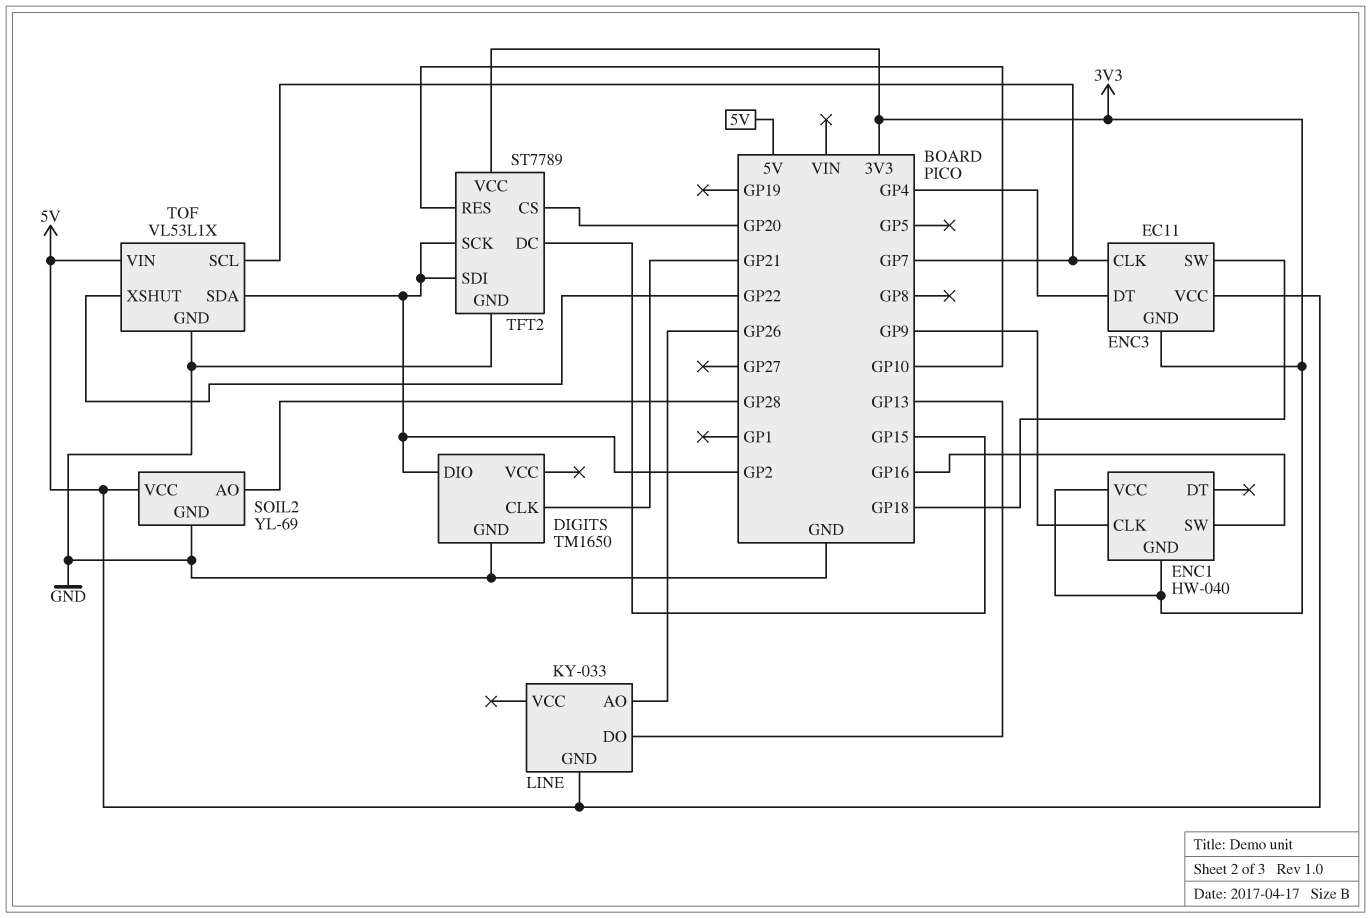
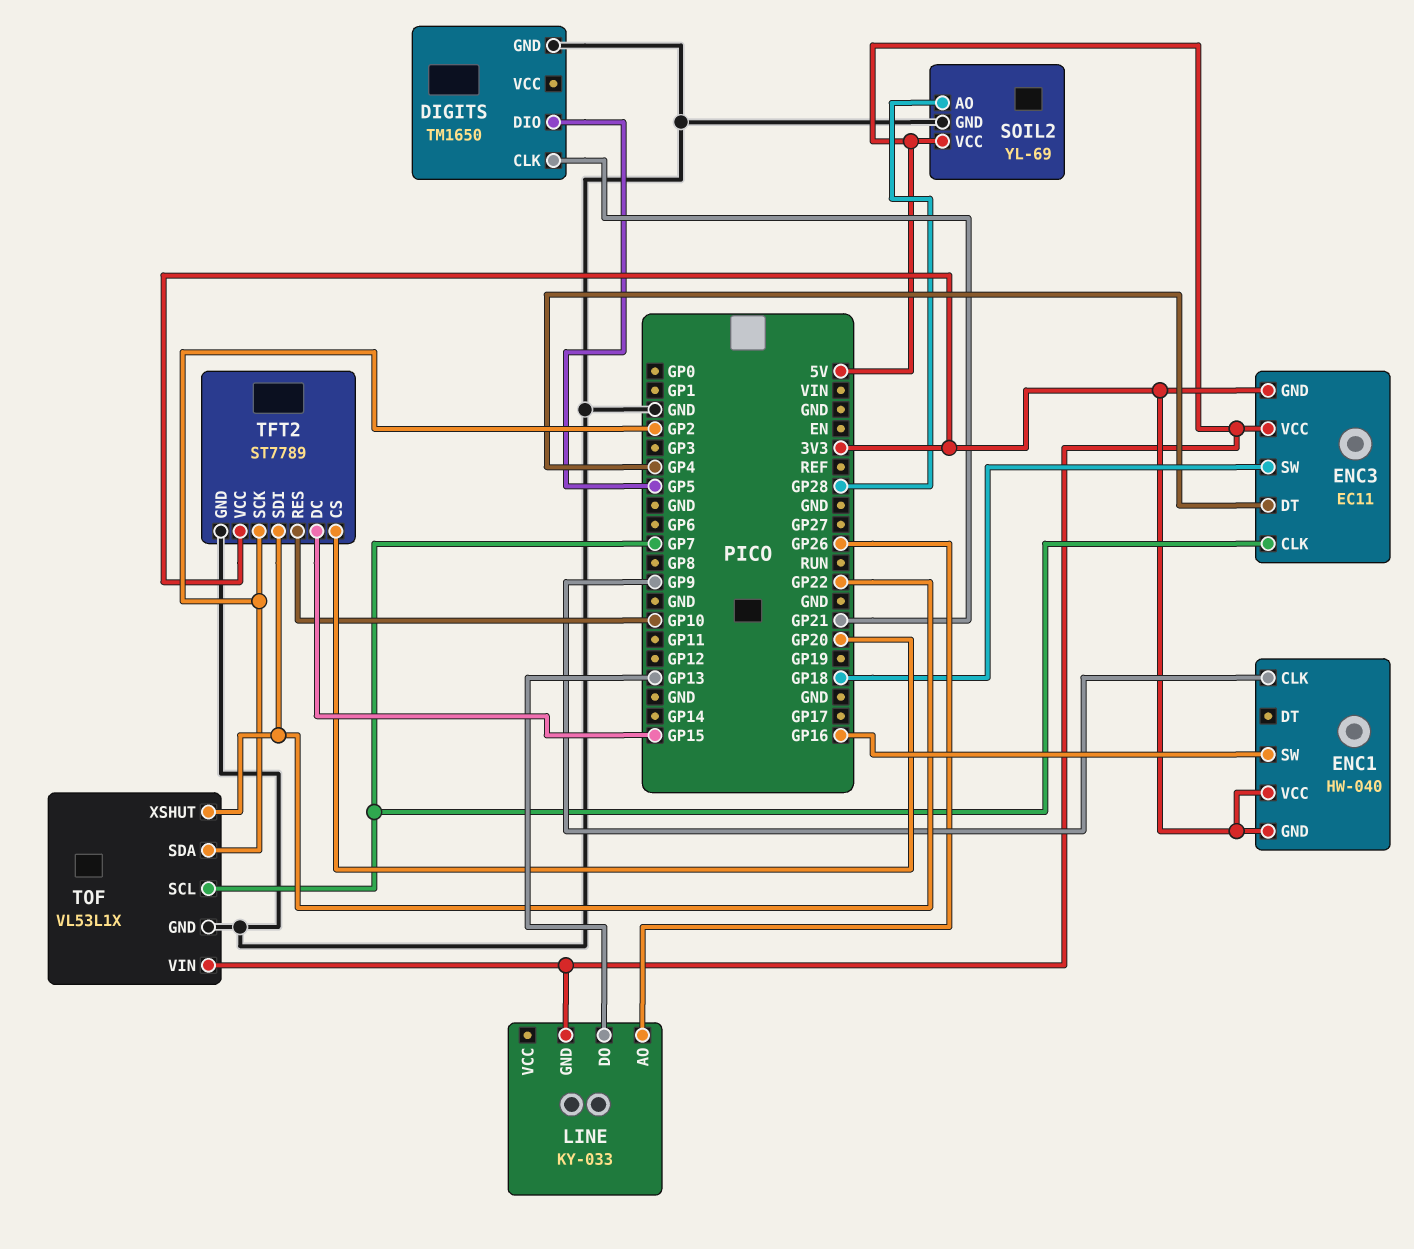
DIGITS pin DIO: GP2 -> GP5
TFT2 pin SDI: GP2 -> GP22

